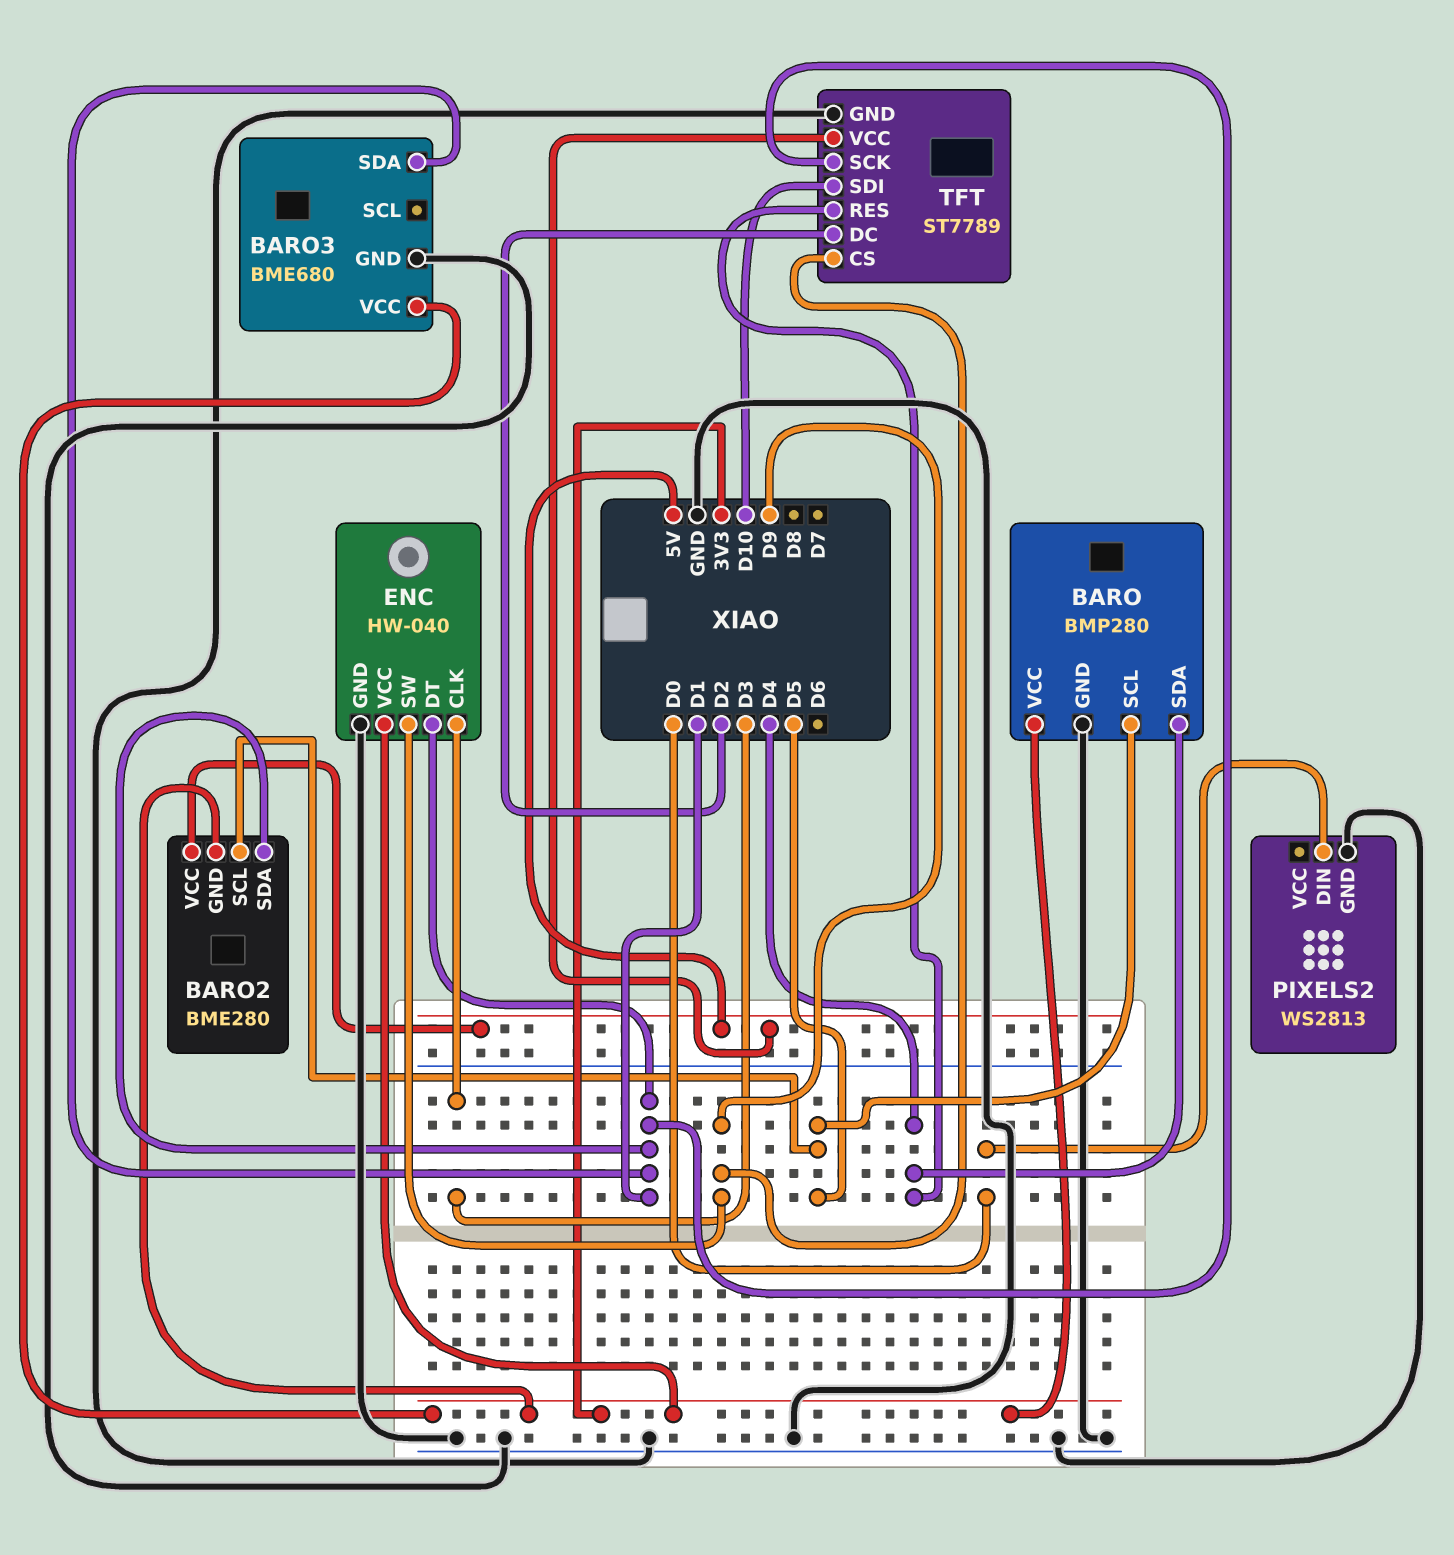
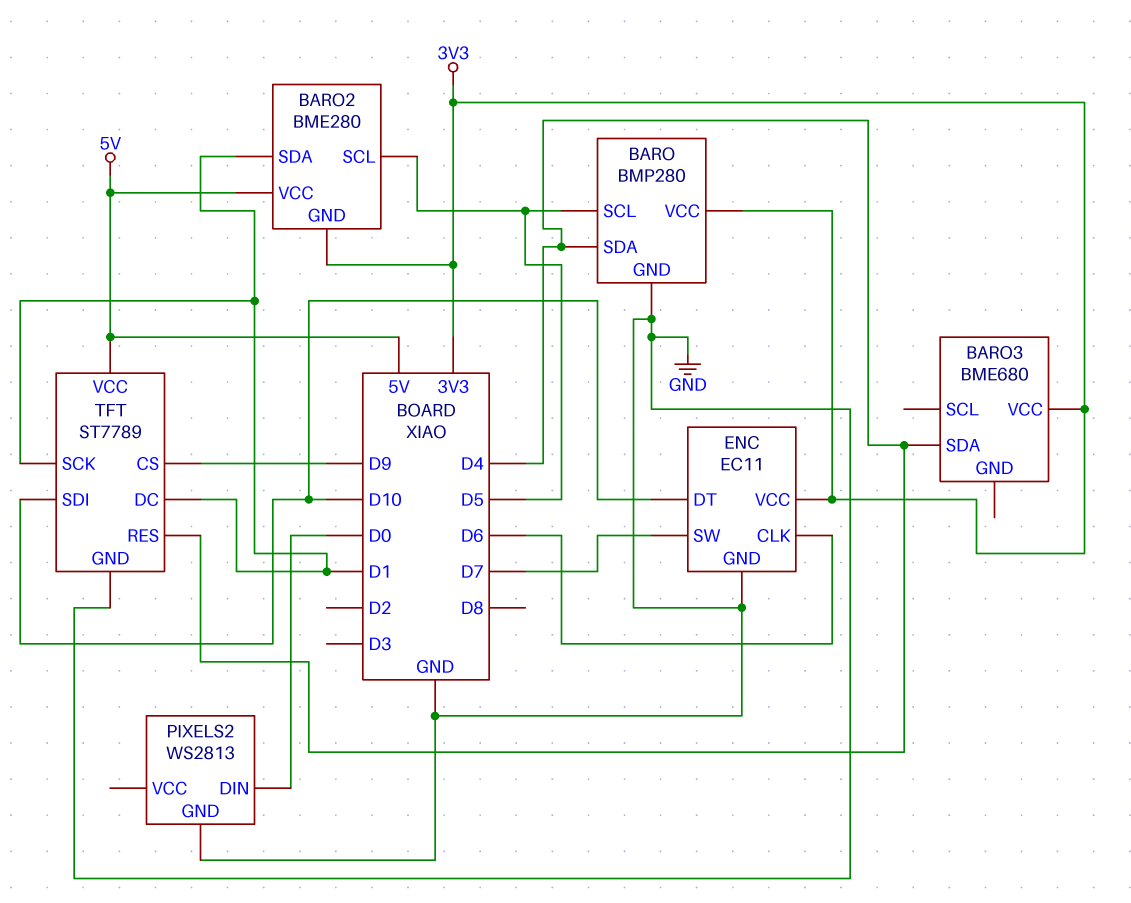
BARO3 pin GND: GND -> none
BARO3 pin SDA: D1 -> D4
ENC: HW-040 -> EC11
ENC pin CLK: D3 -> D6
ENC pin DT: D1 -> D10
ENC pin SW: D9 -> D7
TFT pin DC: D2 -> D1

